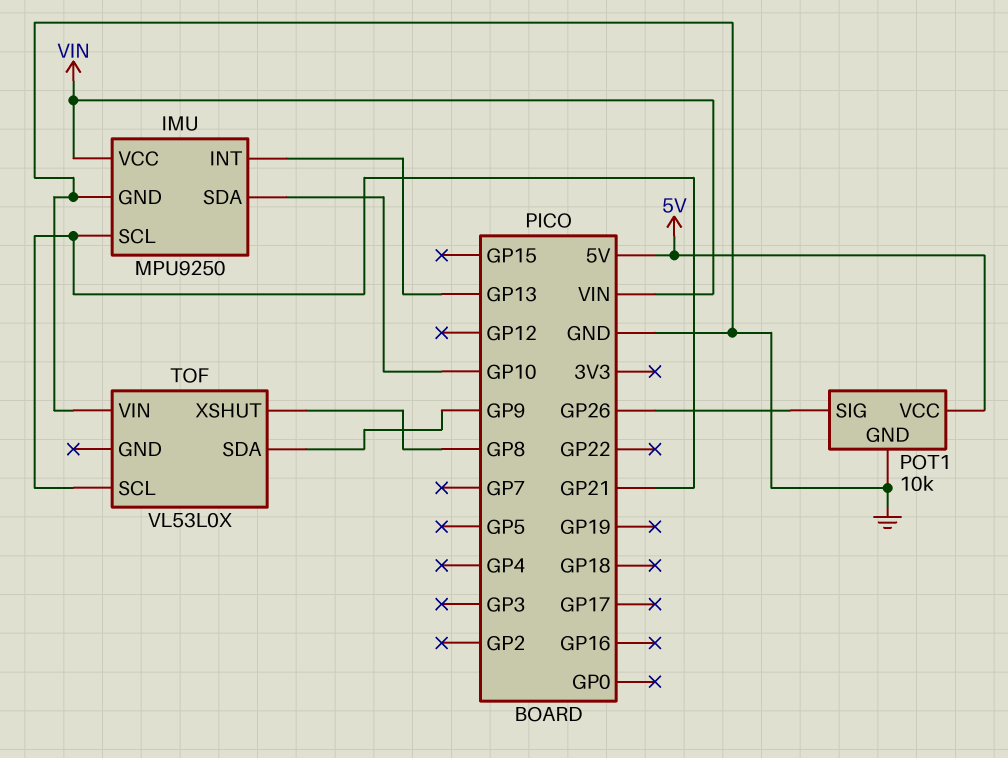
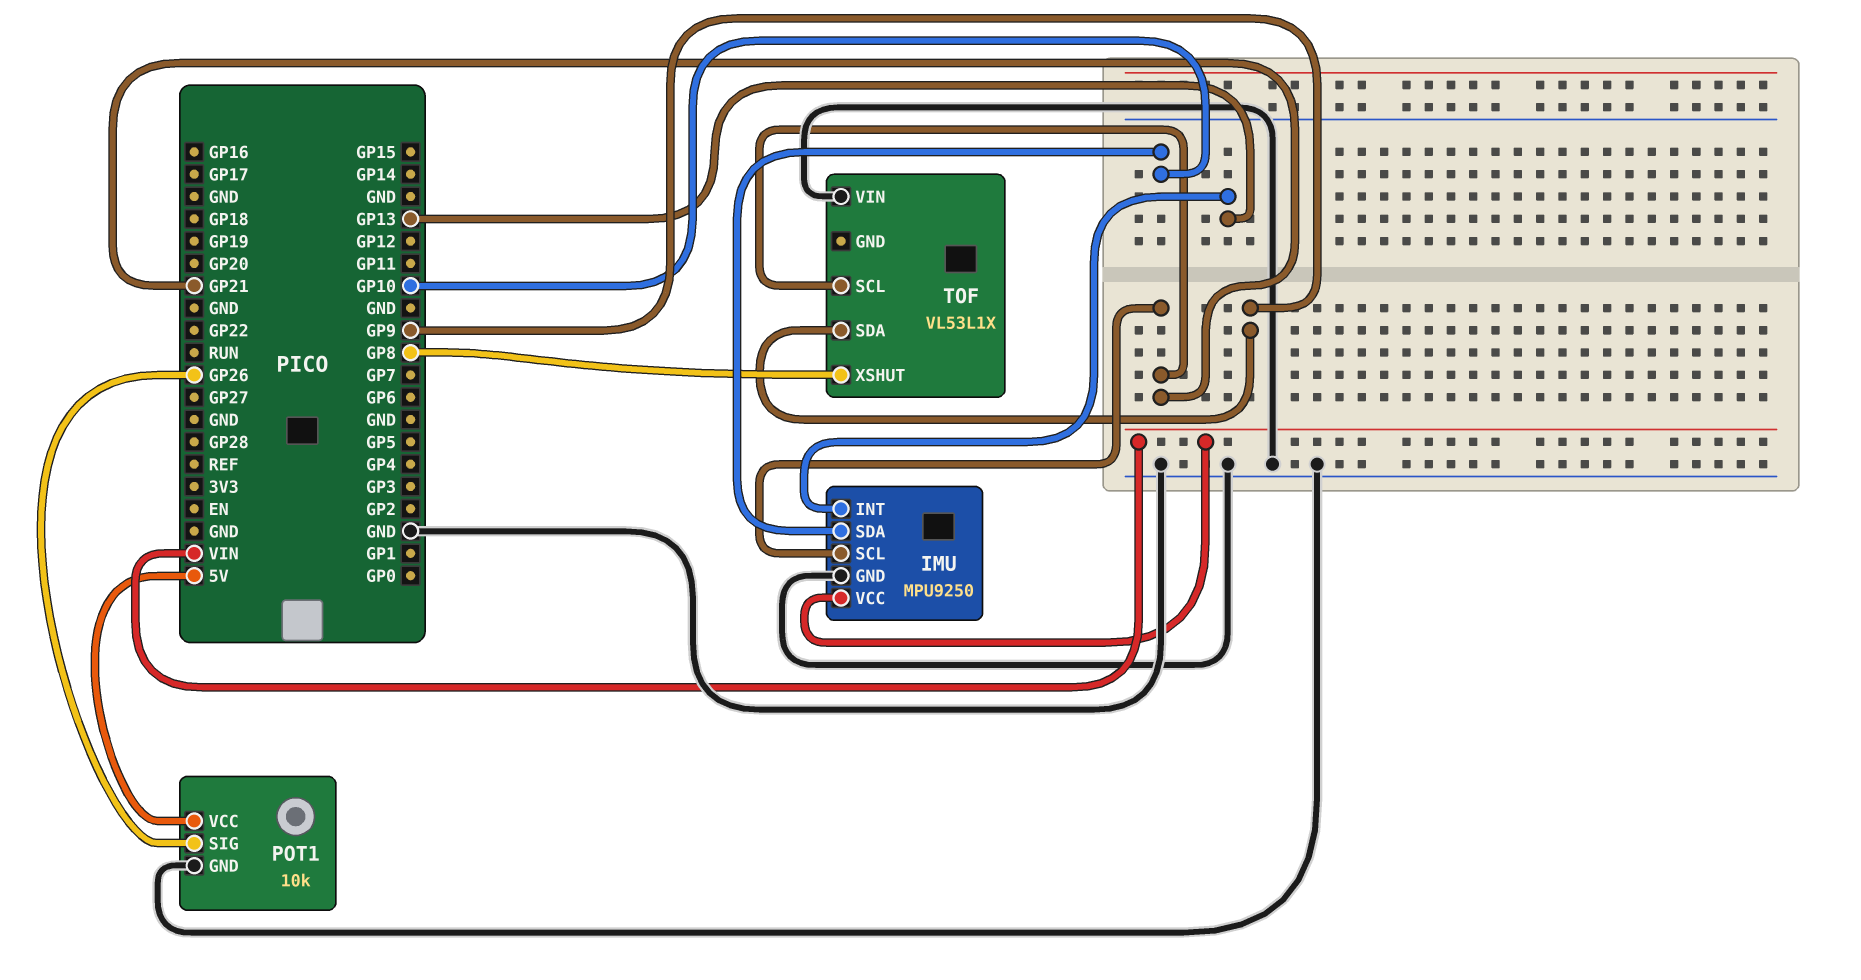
TOF: VL53L0X -> VL53L1X

